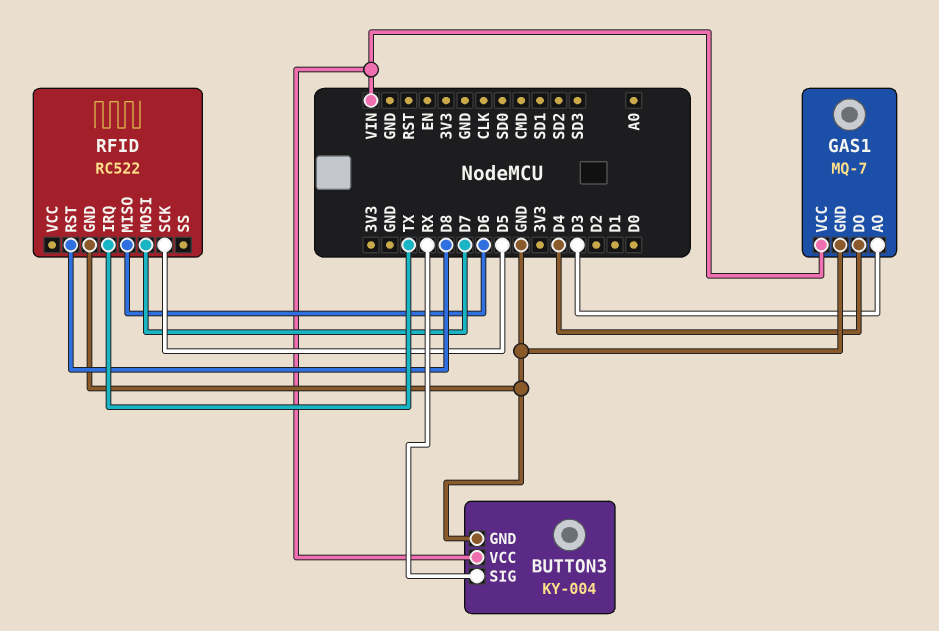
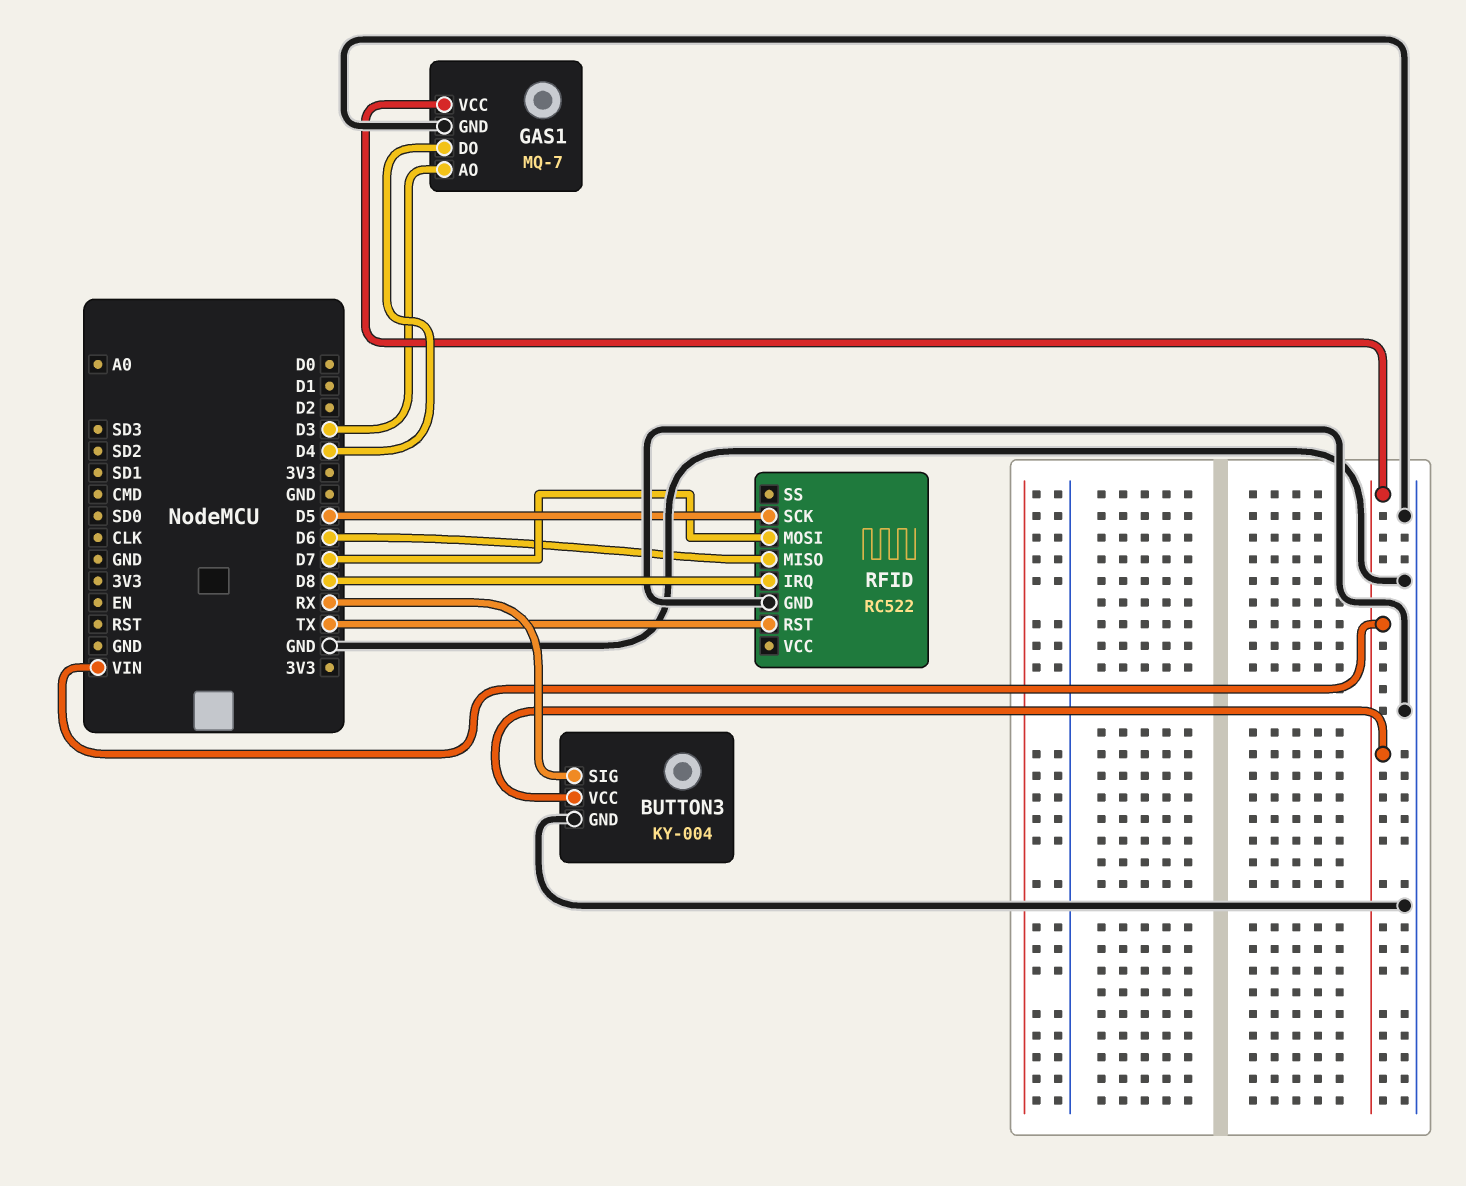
RFID pin IRQ: TX -> D8
RFID pin RST: D8 -> TX

